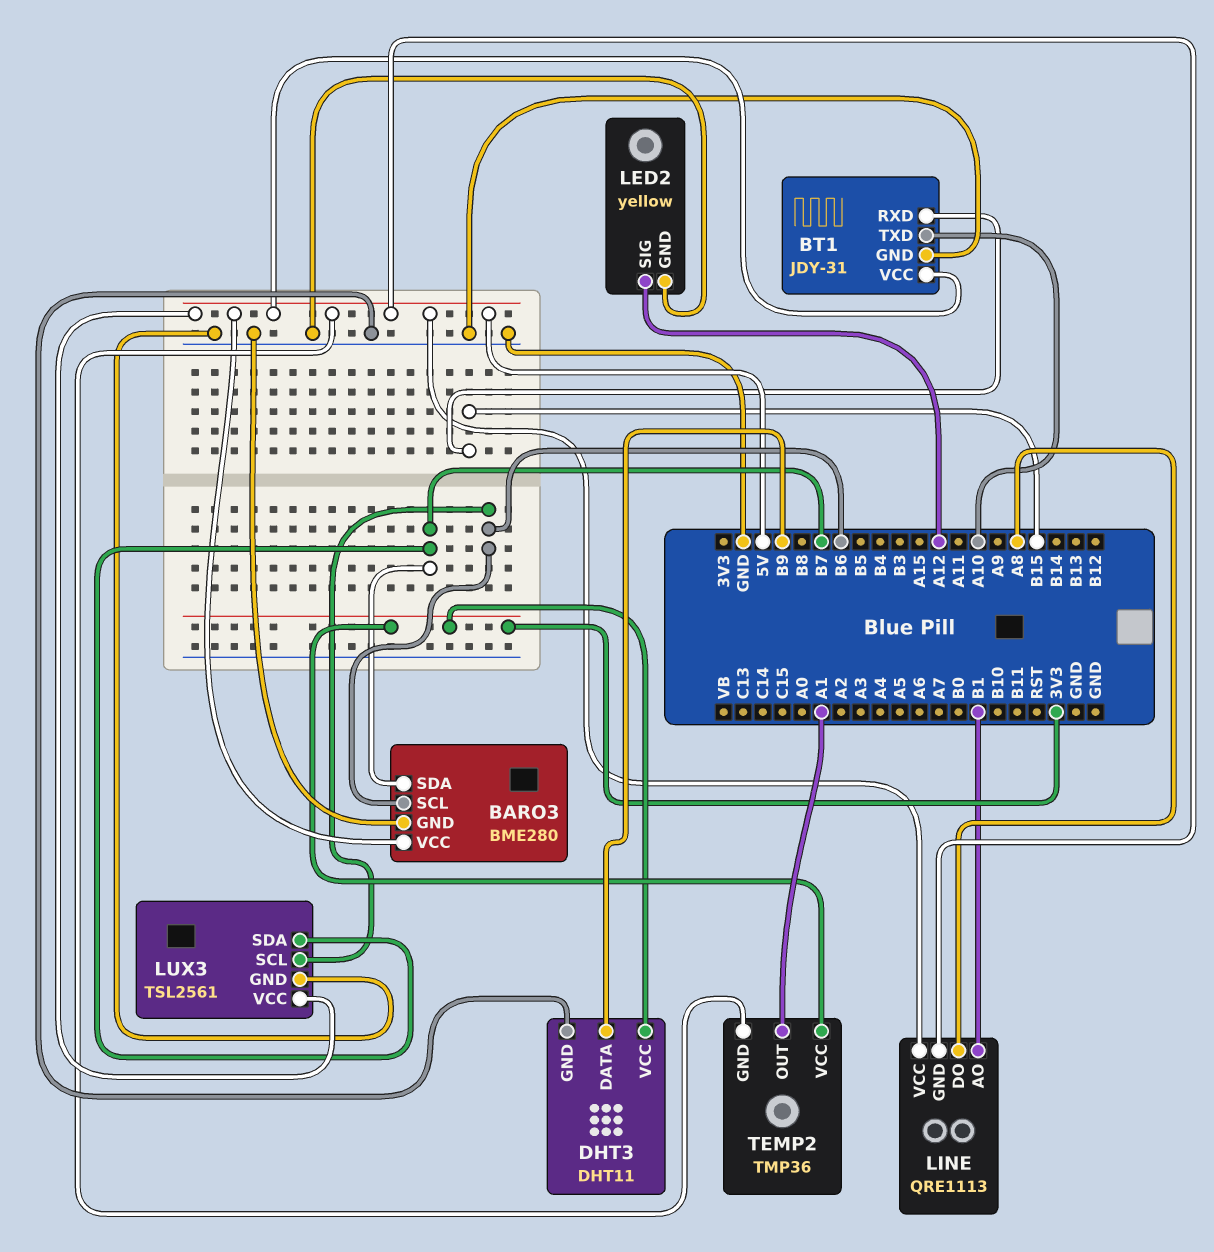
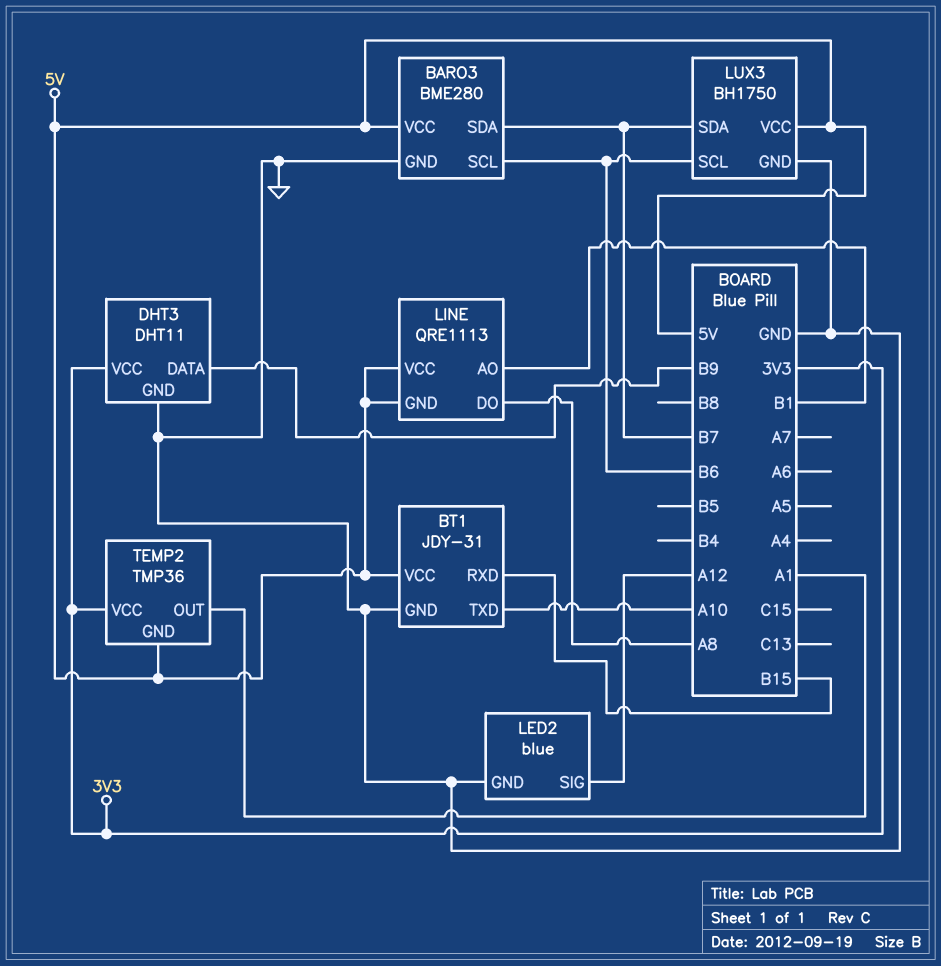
LED2: yellow -> blue
LUX3: TSL2561 -> BH1750

